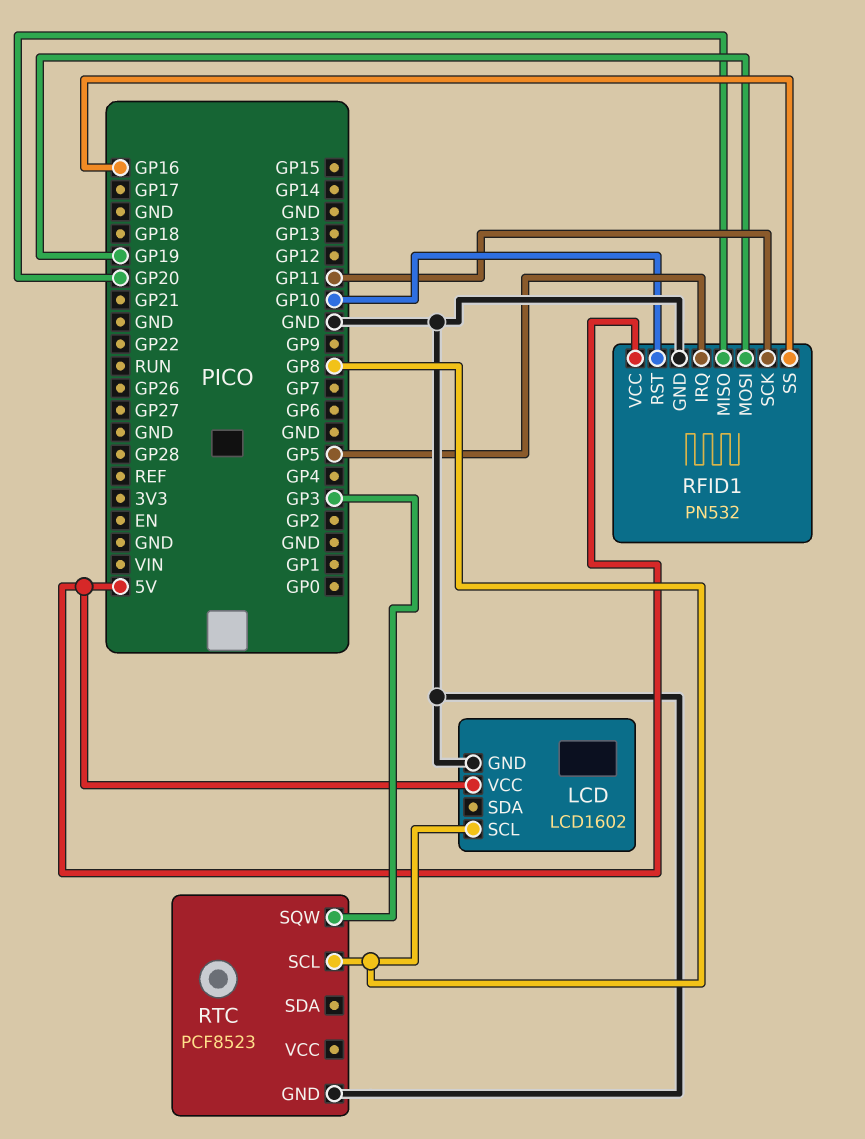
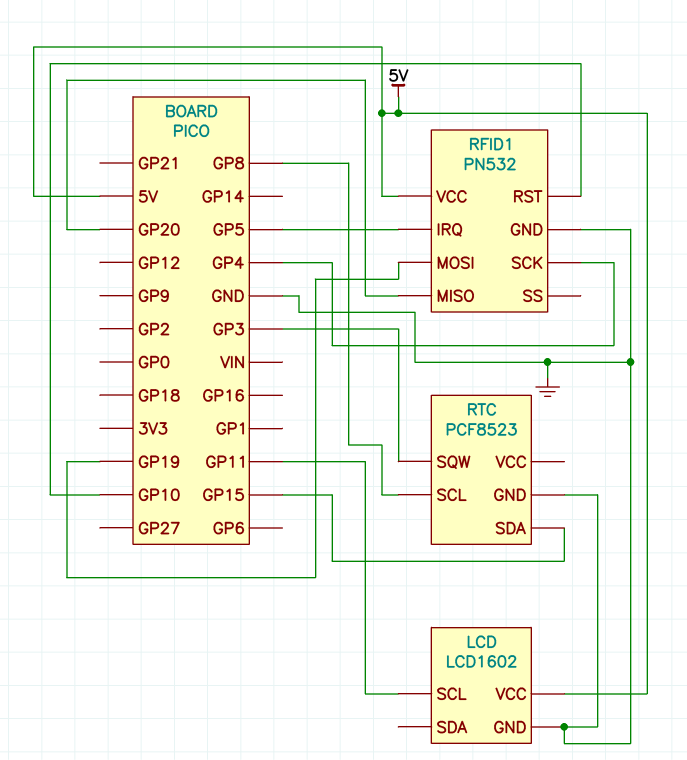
LCD pin SCL: GP8 -> GP11
RFID1 pin SCK: GP11 -> GP4
RFID1 pin SS: GP16 -> none
RTC pin SDA: none -> GP15

